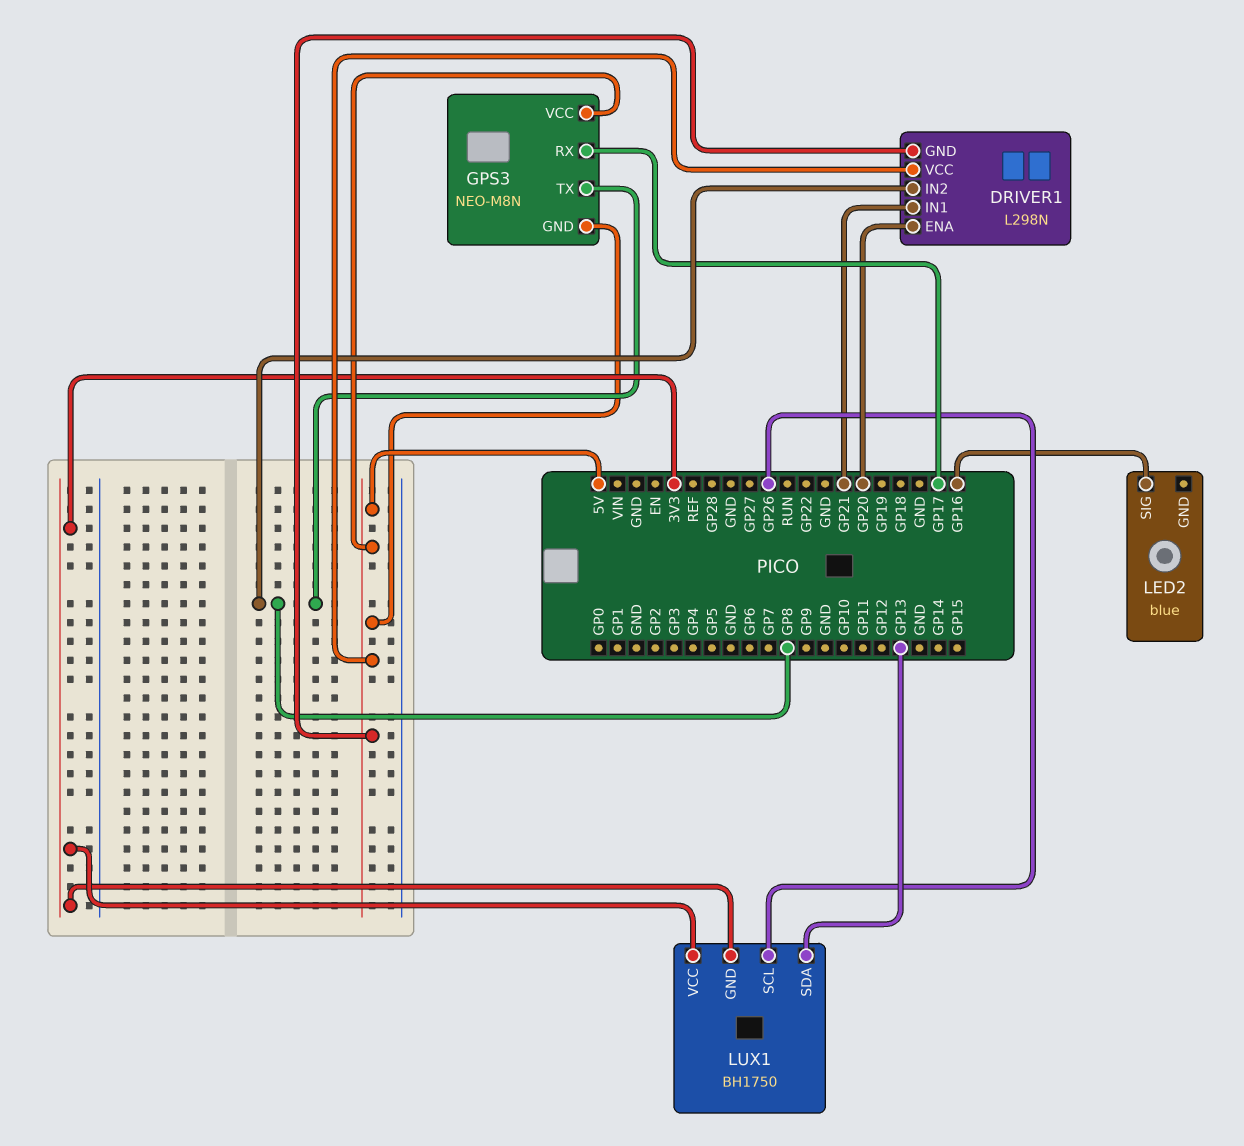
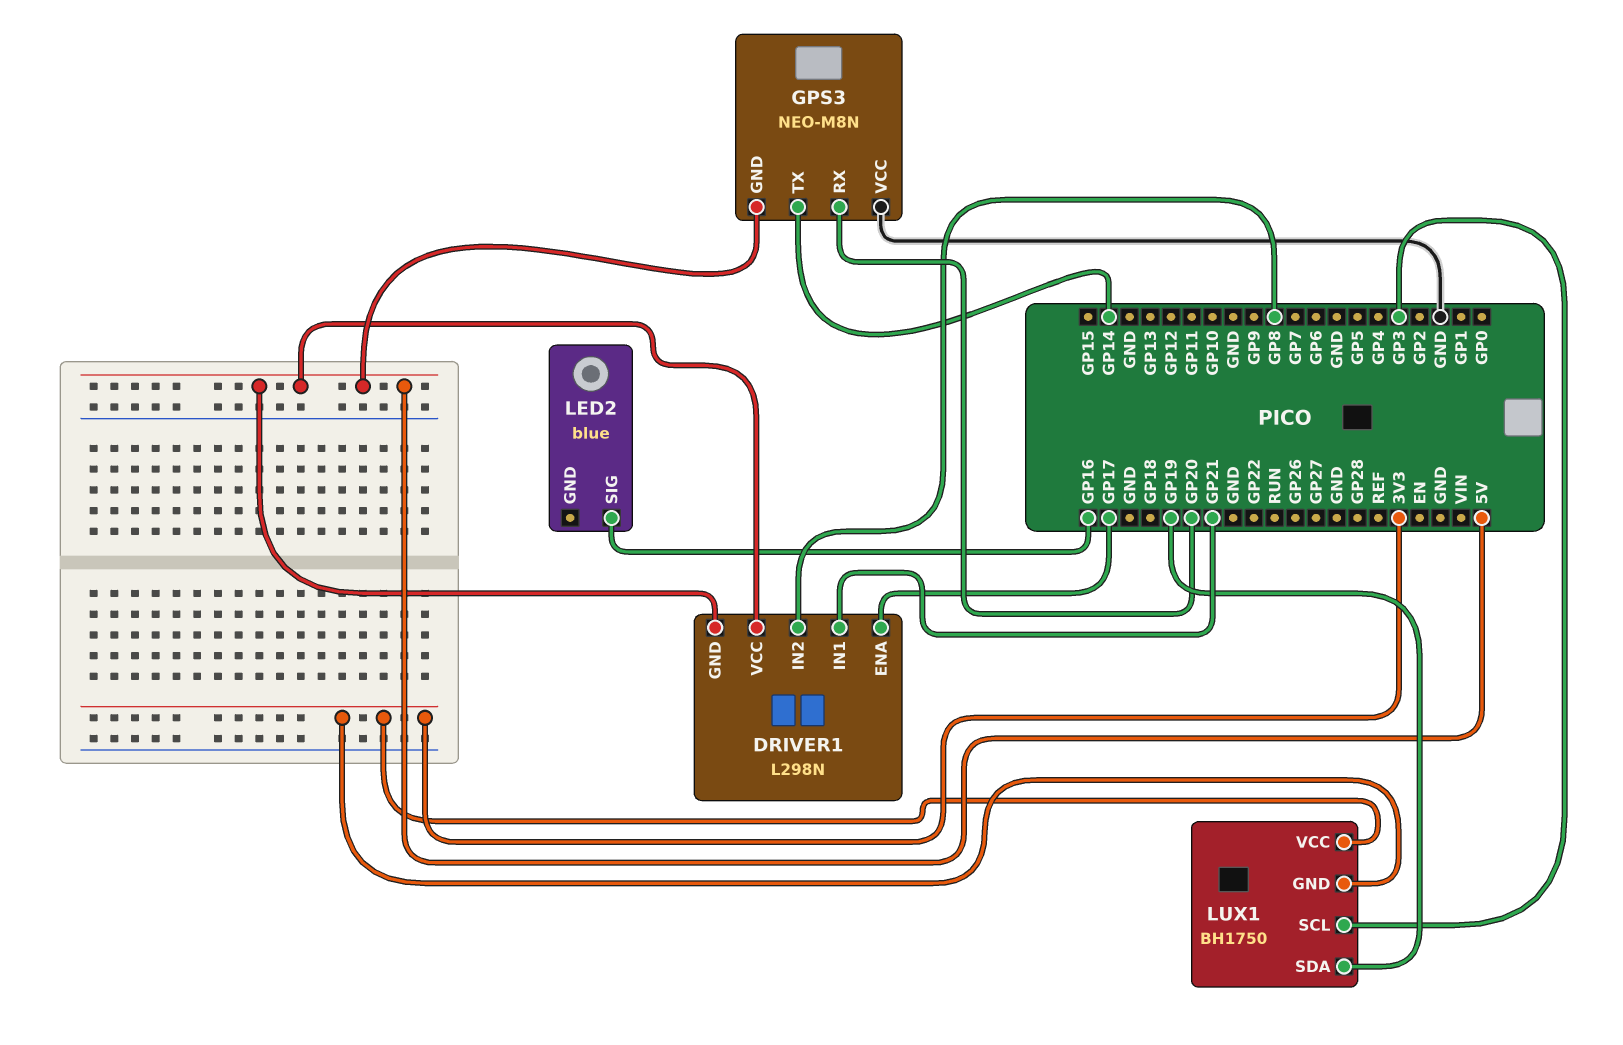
DRIVER1 pin ENA: GP20 -> GP17
GPS3 pin RX: GP17 -> GP20
GPS3 pin TX: GP8 -> GP14
GPS3 pin VCC: 5V -> GND
LUX1 pin SCL: GP26 -> GP3
LUX1 pin SDA: GP13 -> GP19

